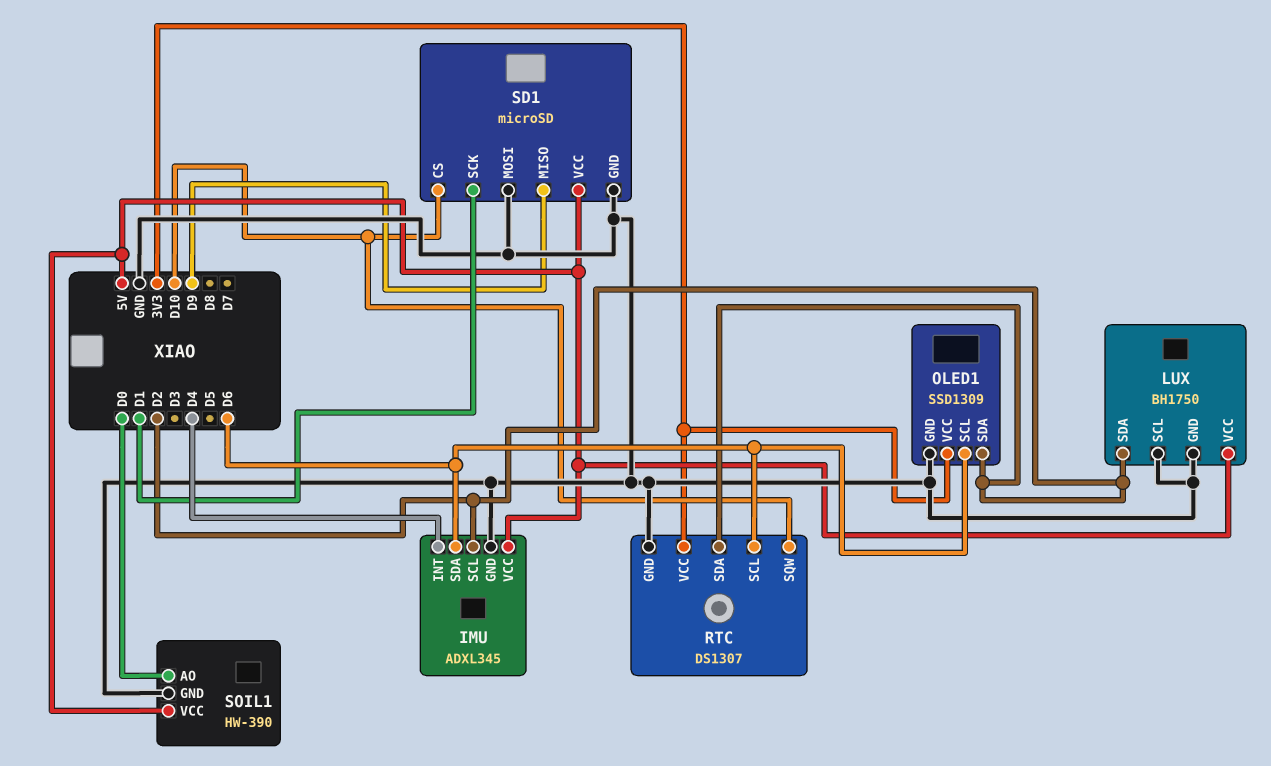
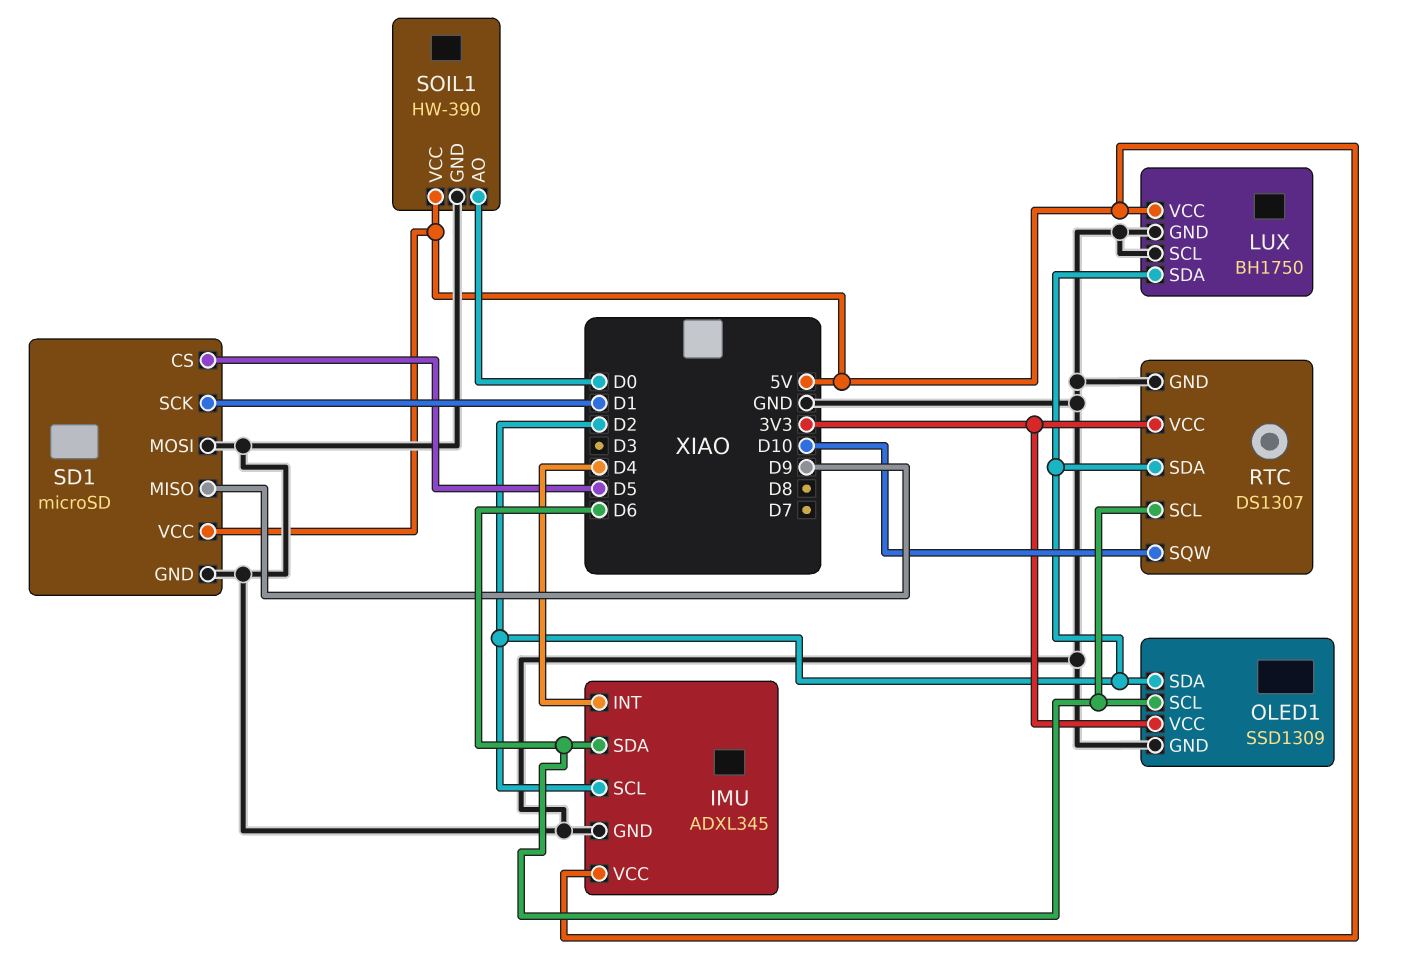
SD1 pin CS: D10 -> D5

